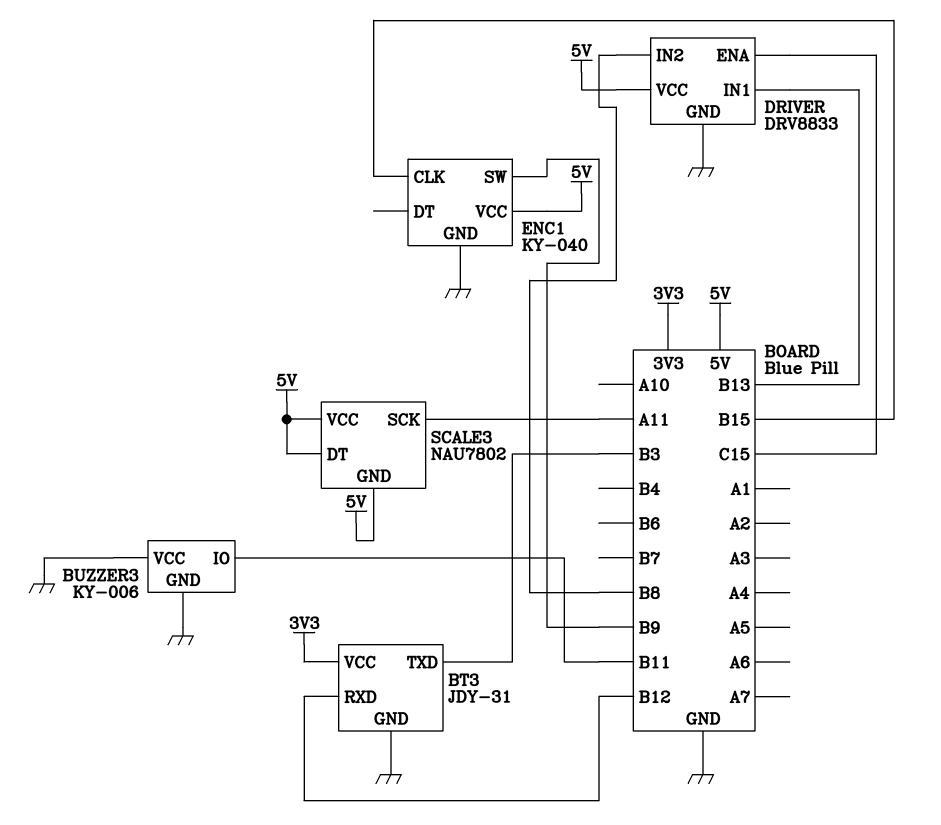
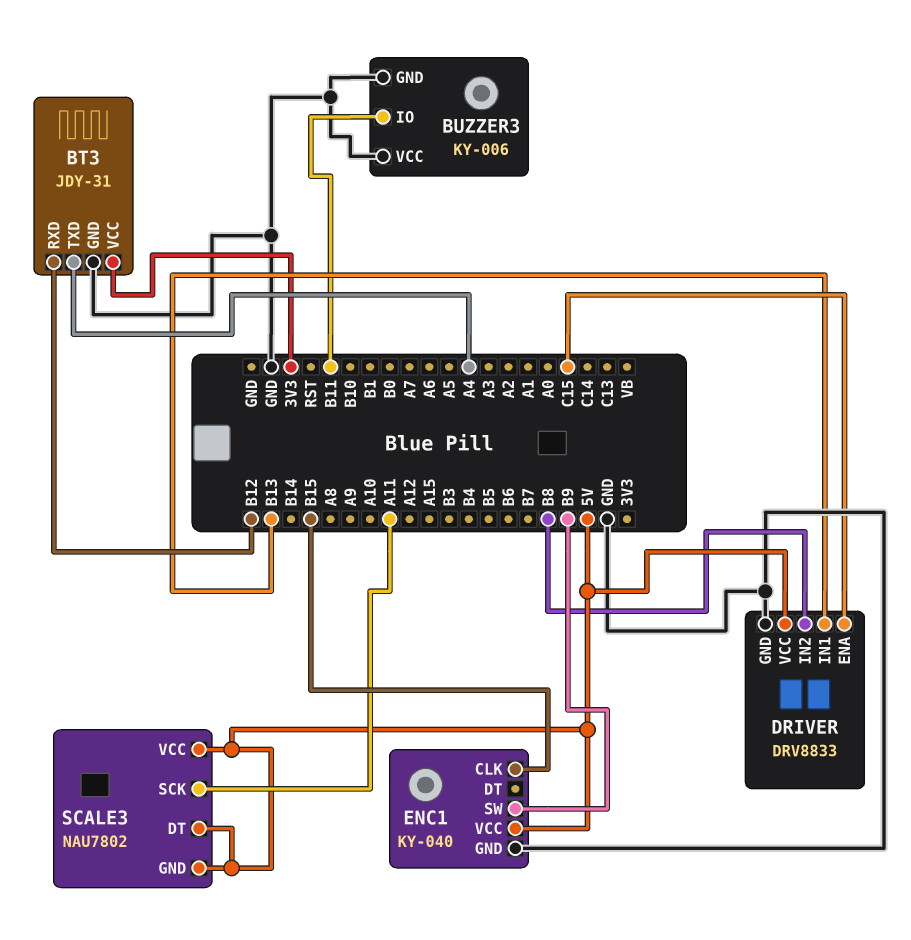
BT3 pin TXD: B3 -> A4

